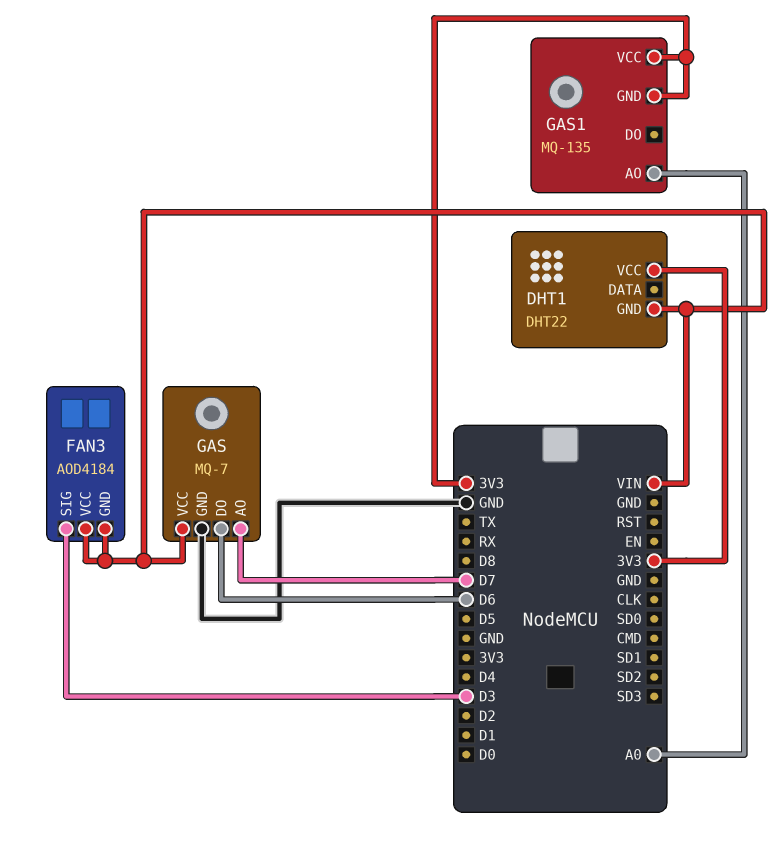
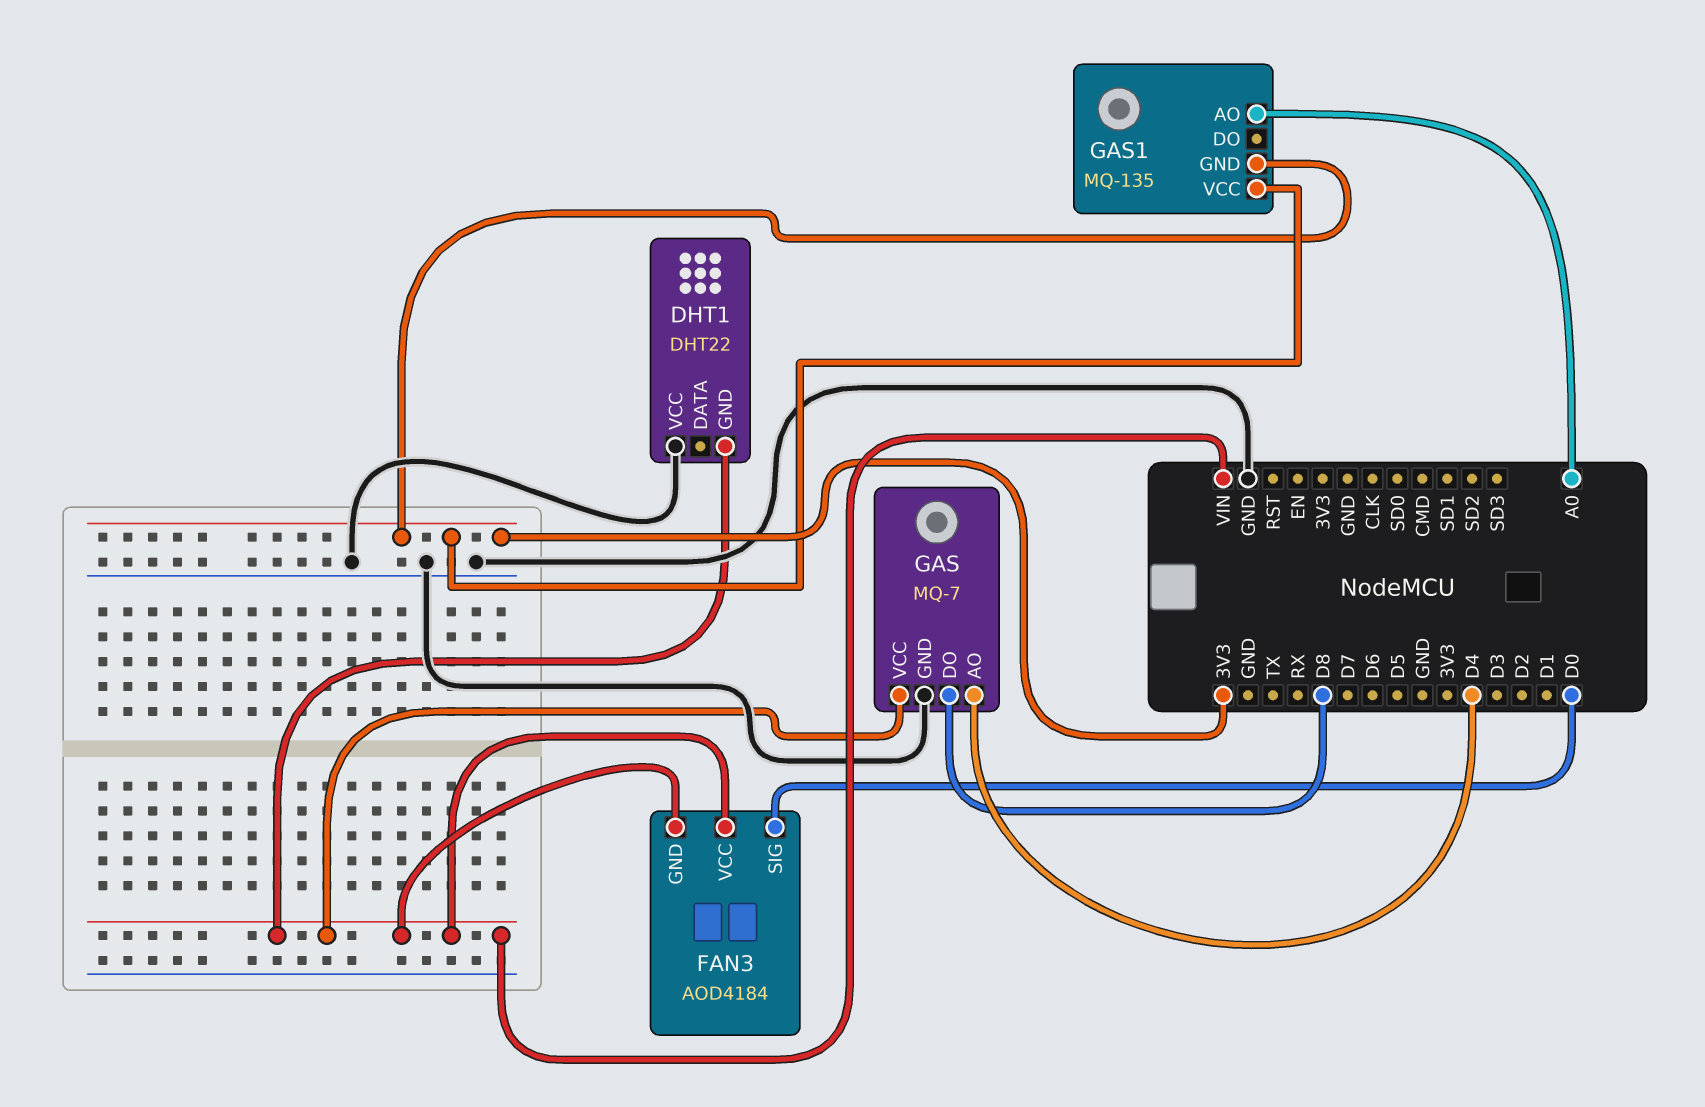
DHT1 pin VCC: 3V3 -> GND
FAN3 pin SIG: D3 -> D0
GAS pin AO: D7 -> D4
GAS pin DO: D6 -> D8

